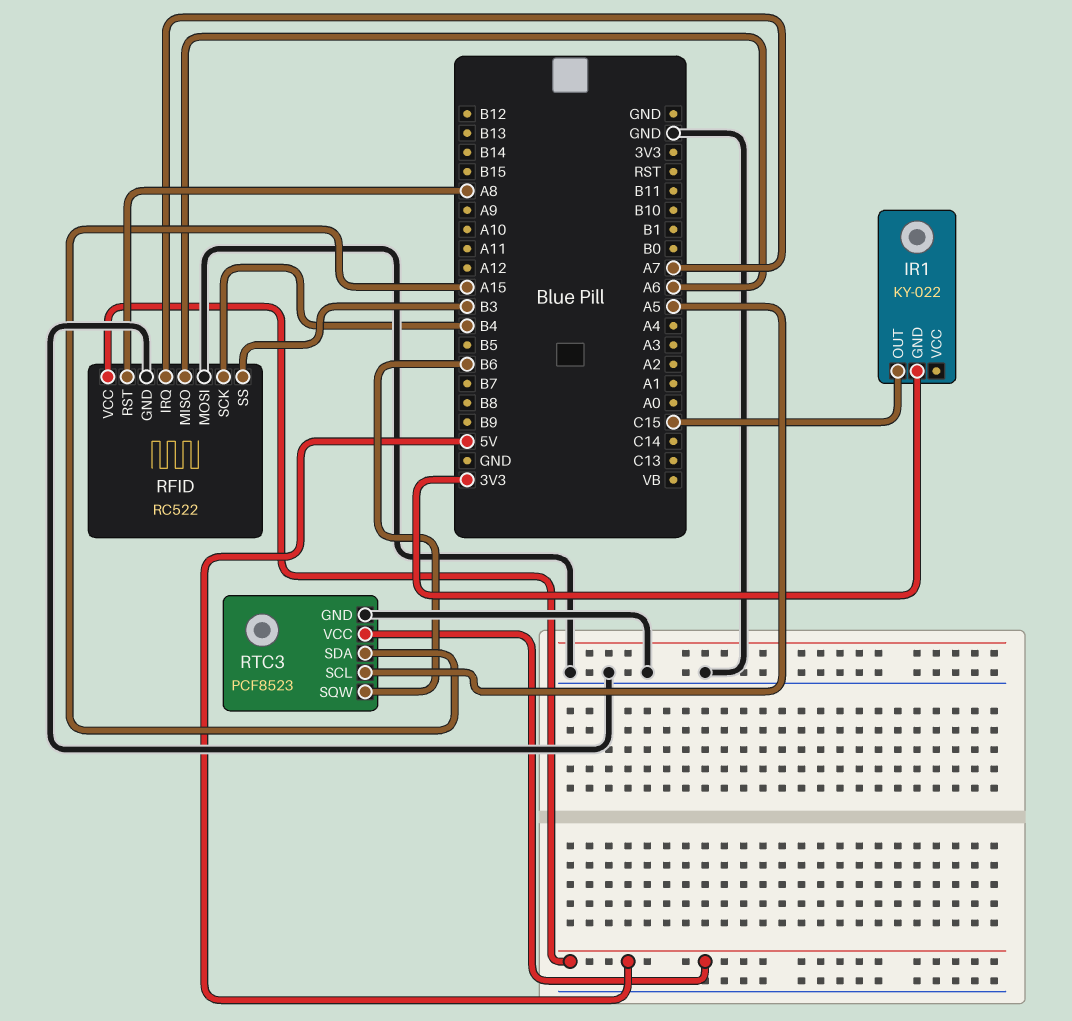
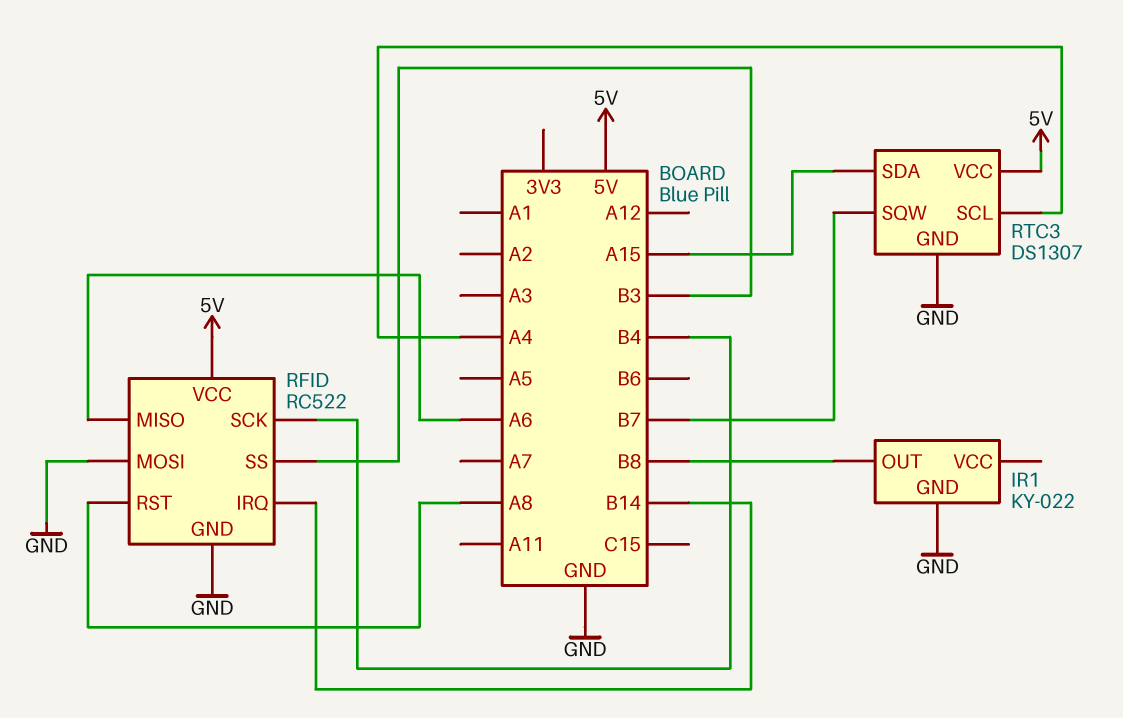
IR1 pin GND: 3V3 -> GND
IR1 pin OUT: C15 -> B8
RFID pin IRQ: A7 -> B14
RTC3: PCF8523 -> DS1307
RTC3 pin SCL: A5 -> A4
RTC3 pin SQW: B6 -> B7

